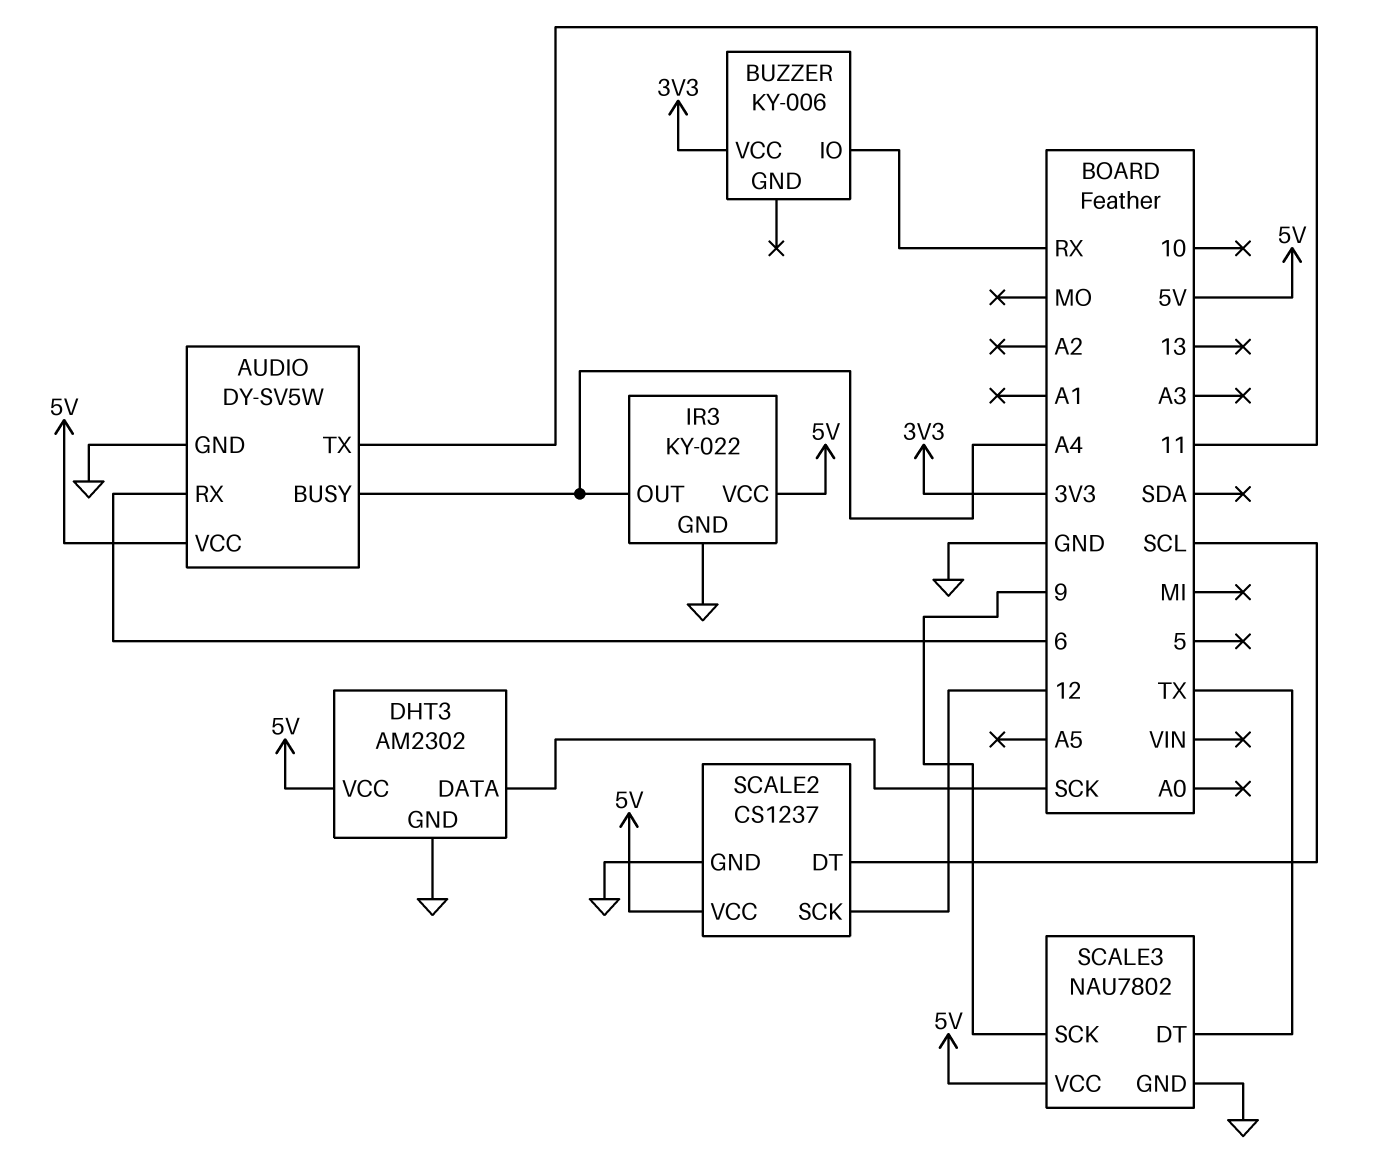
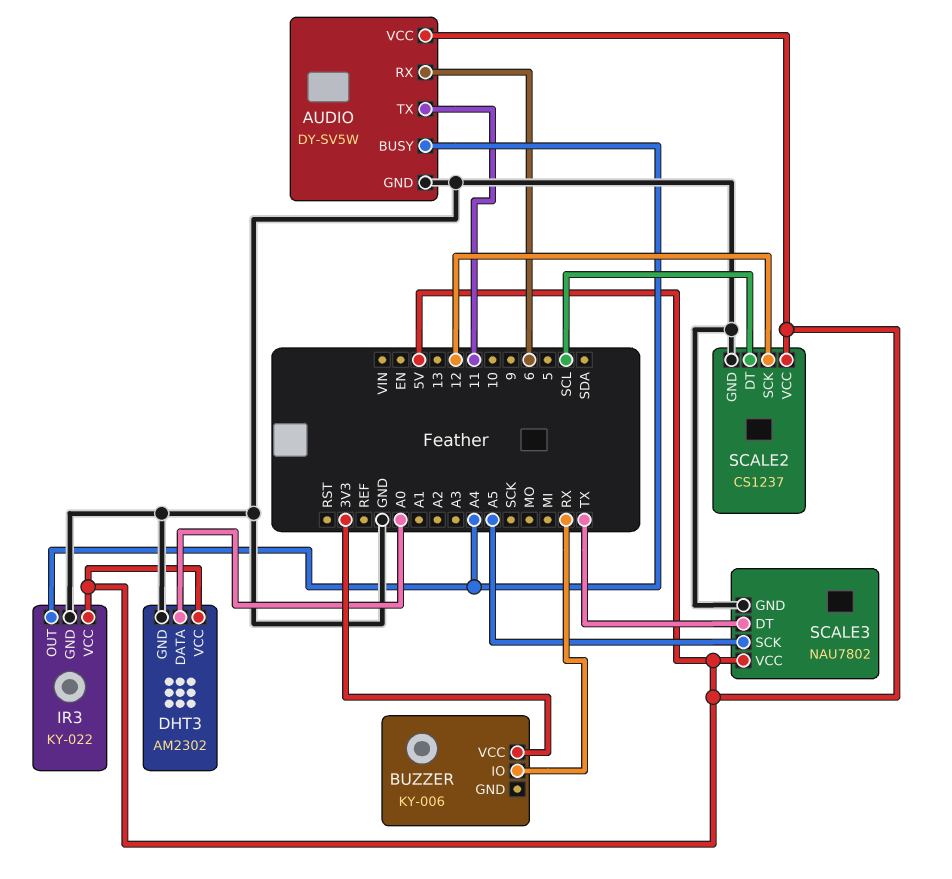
DHT3 pin DATA: SCK -> A0
SCALE3 pin SCK: 9 -> A5

